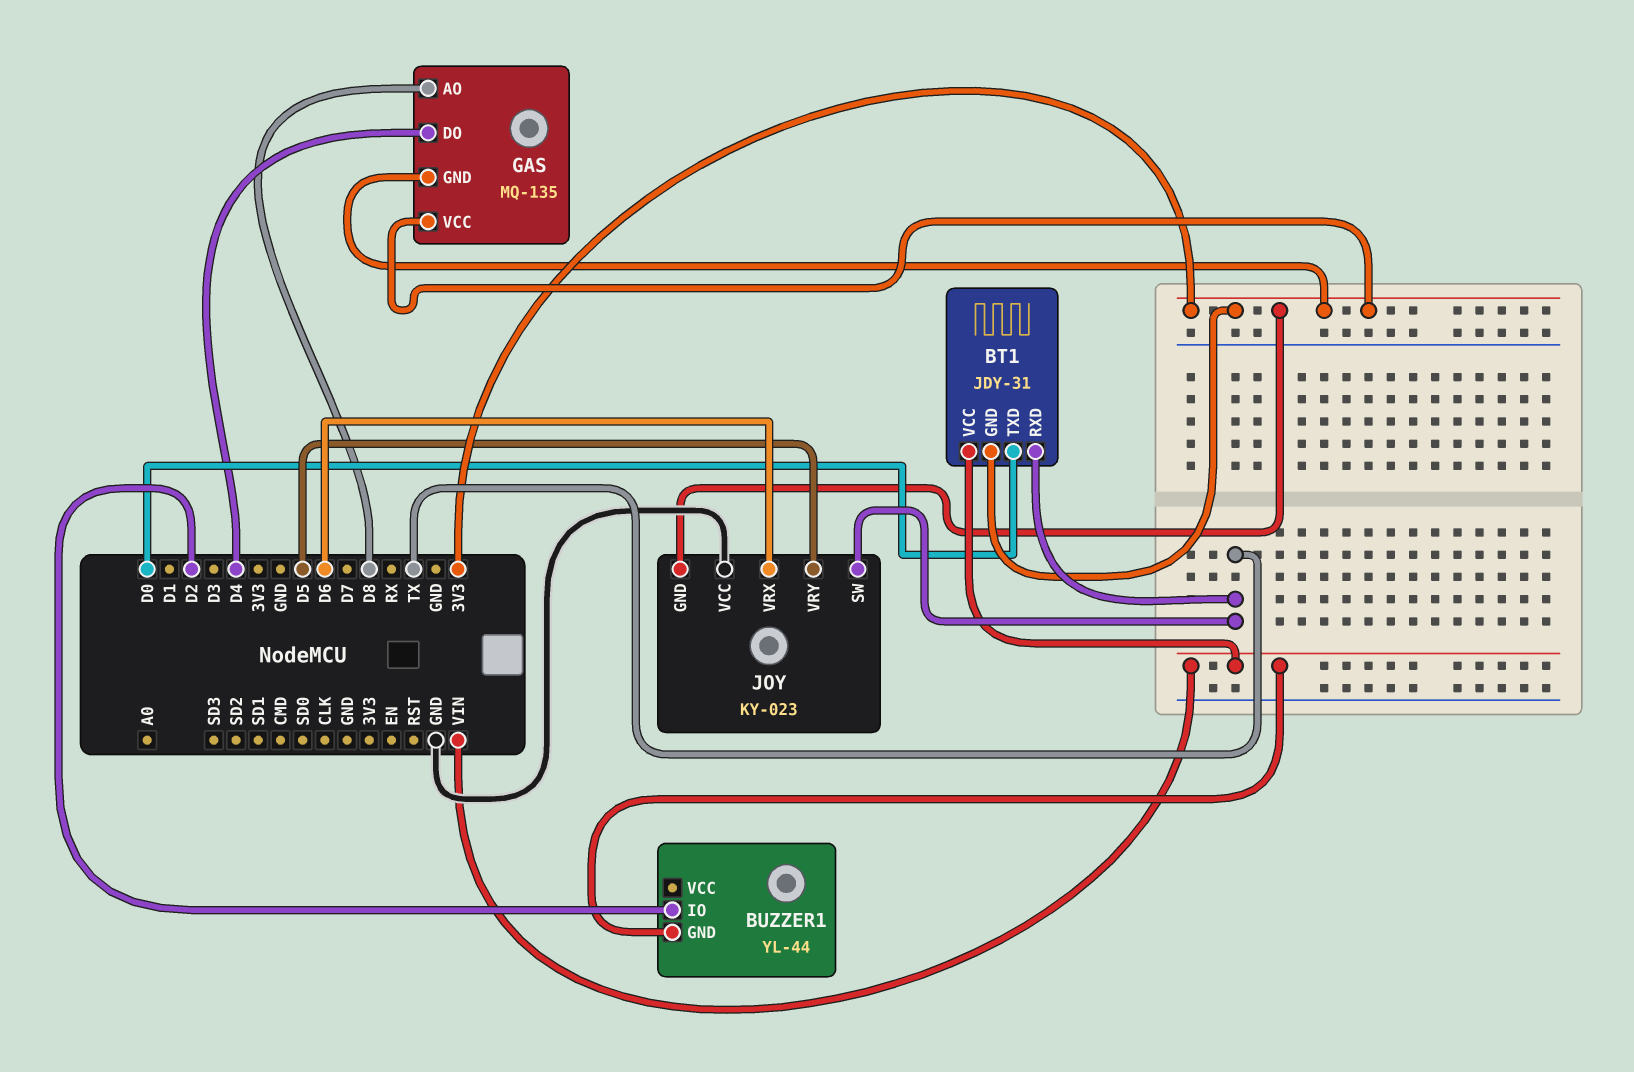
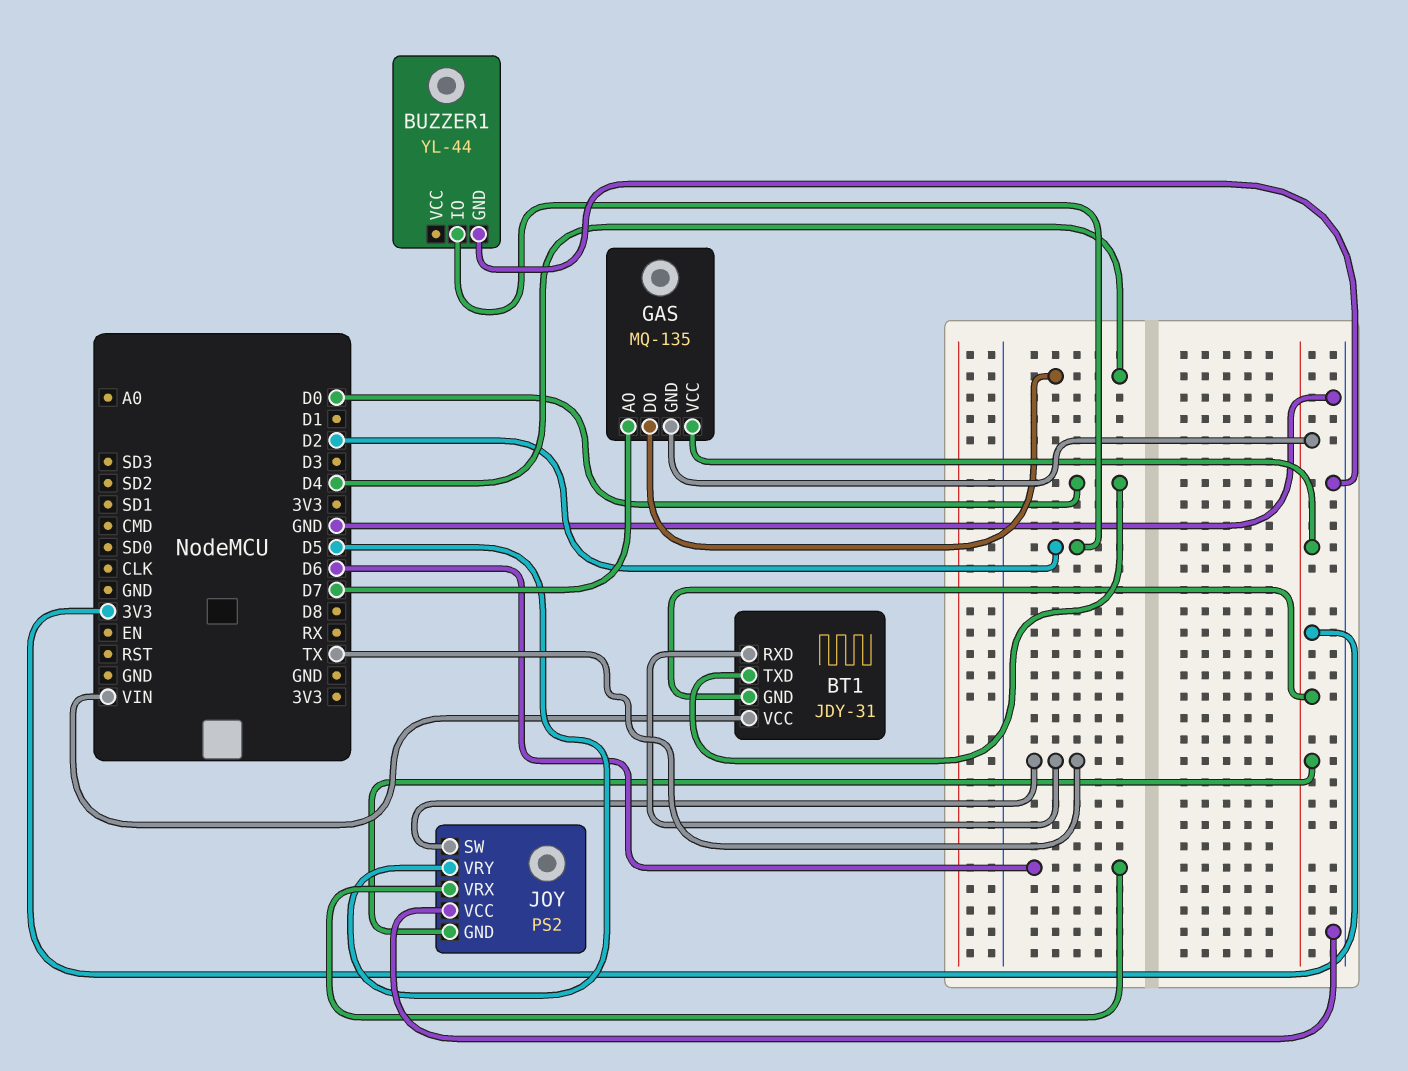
BUZZER1 pin GND: VIN -> GND
GAS pin AO: D8 -> D7
JOY: KY-023 -> PS2

